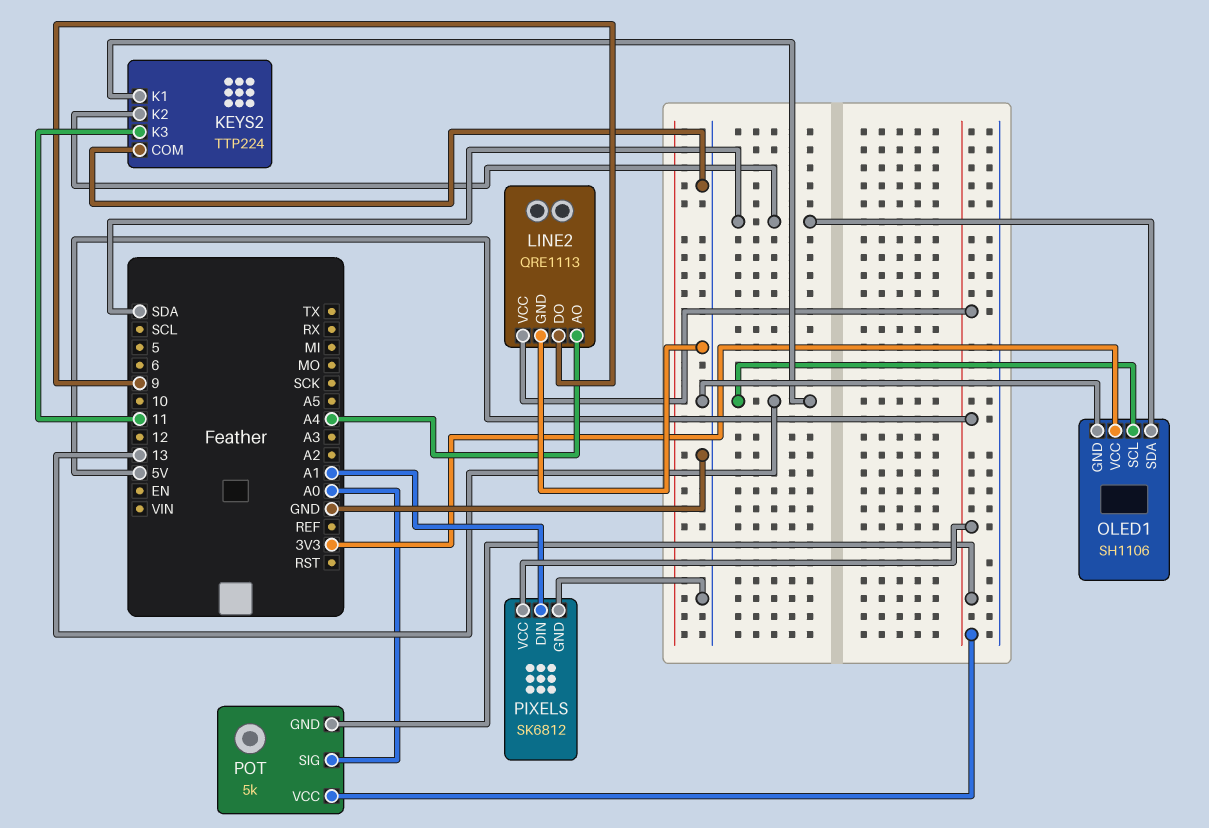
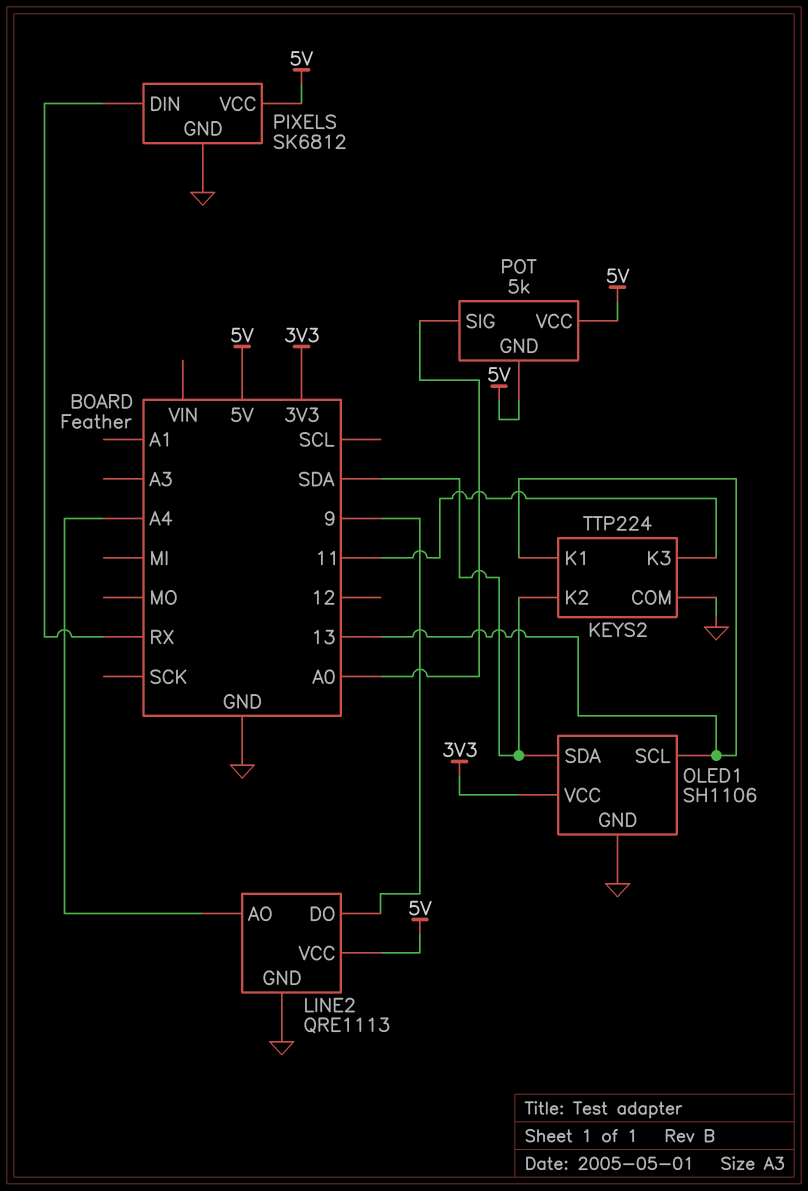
PIXELS pin DIN: A1 -> RX

